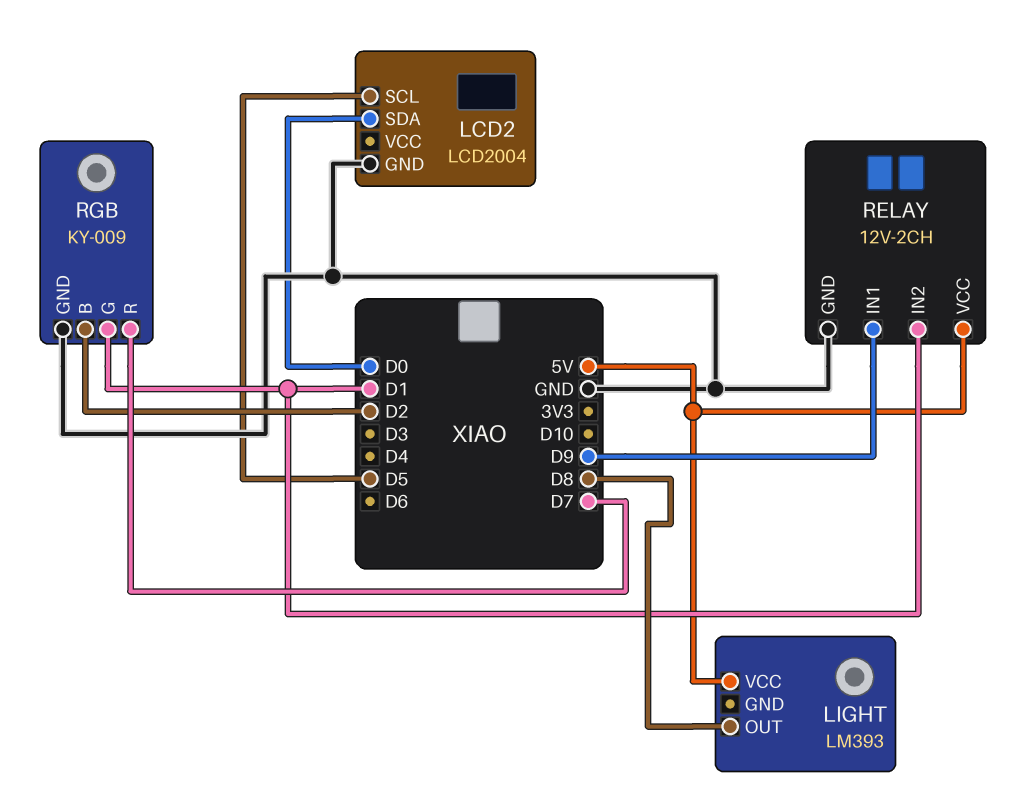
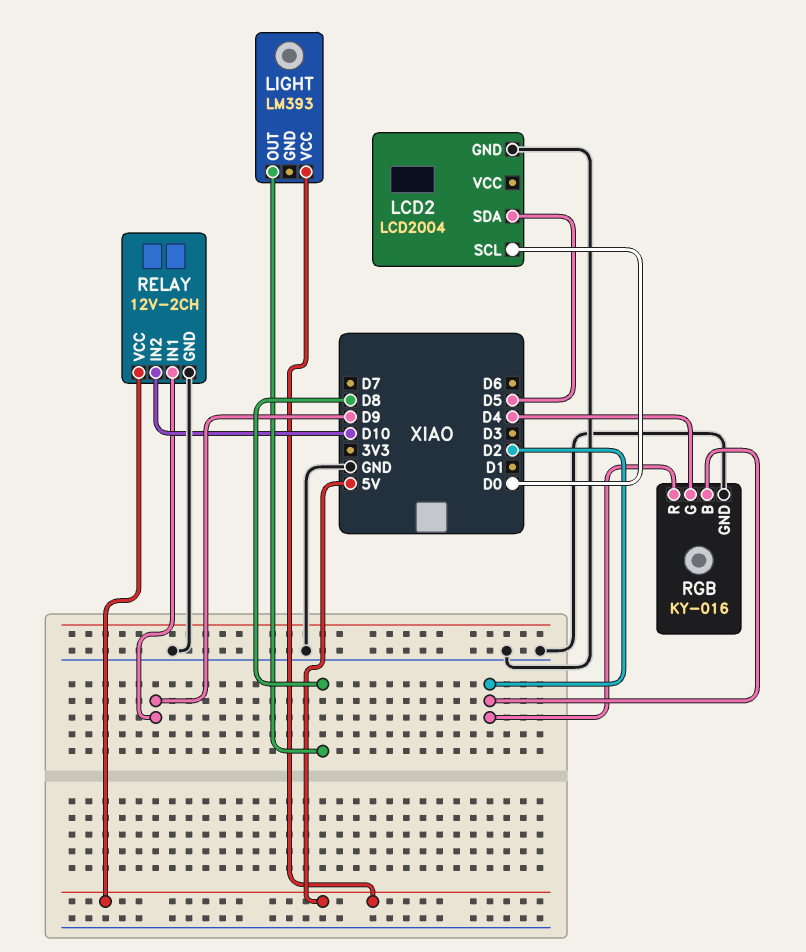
LCD2 pin SCL: D5 -> D0
LCD2 pin SDA: D0 -> D5
RELAY pin IN2: D1 -> D10
RGB: KY-009 -> KY-016
RGB pin G: D1 -> D4
RGB pin R: D7 -> D2

